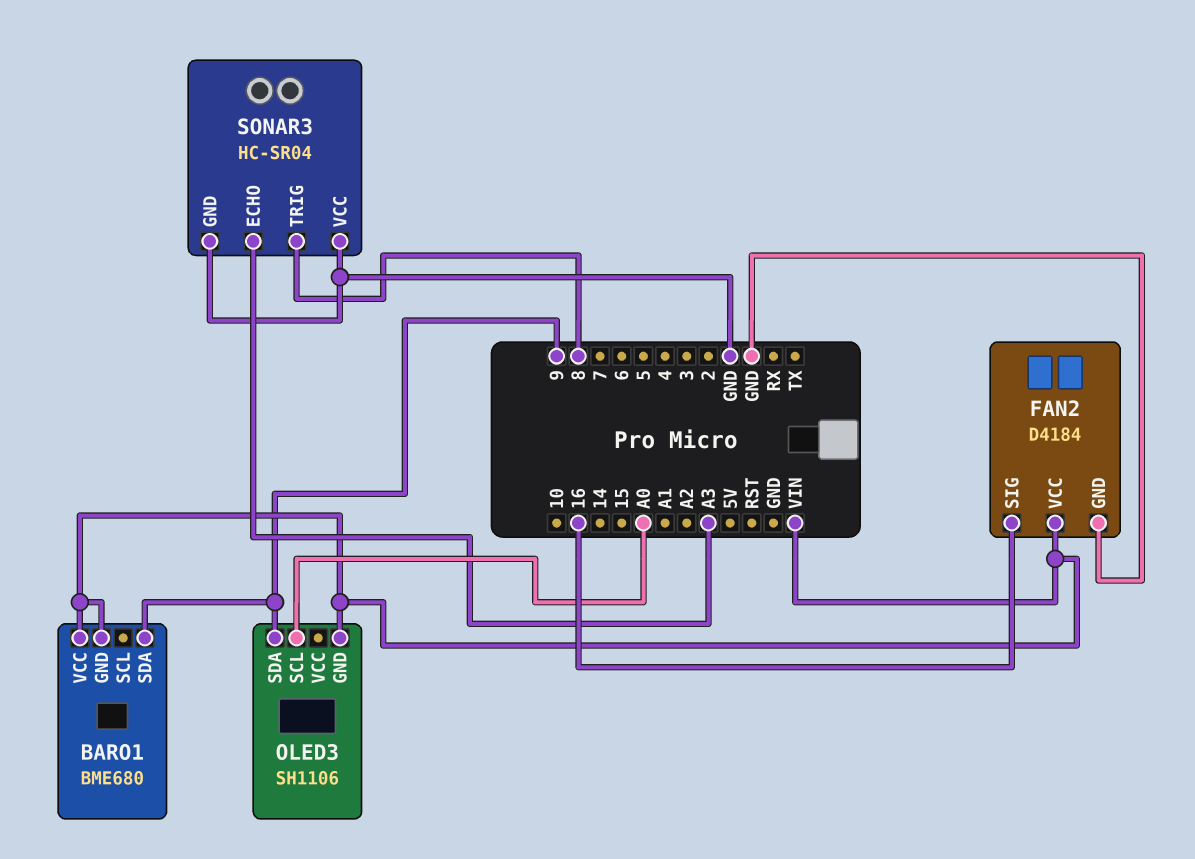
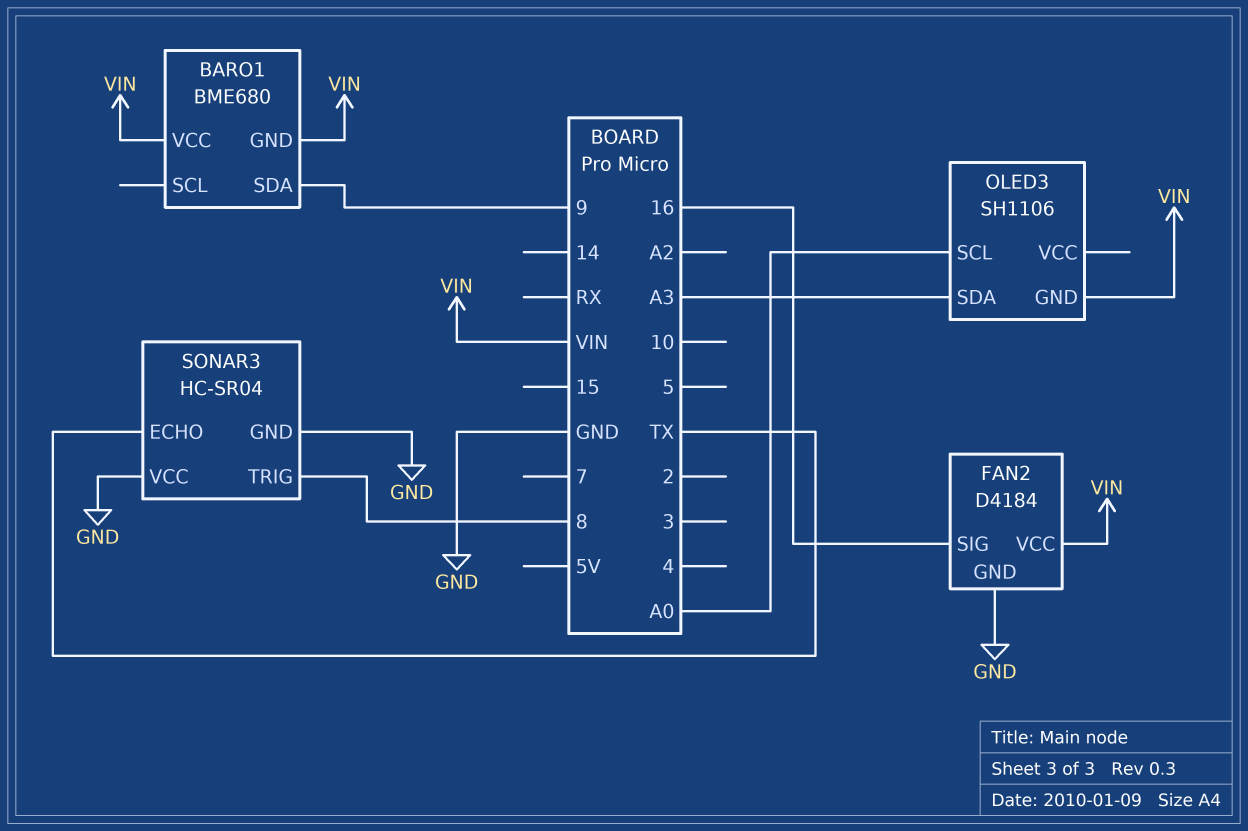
OLED3 pin SDA: 9 -> A3
SONAR3 pin ECHO: A3 -> TX

